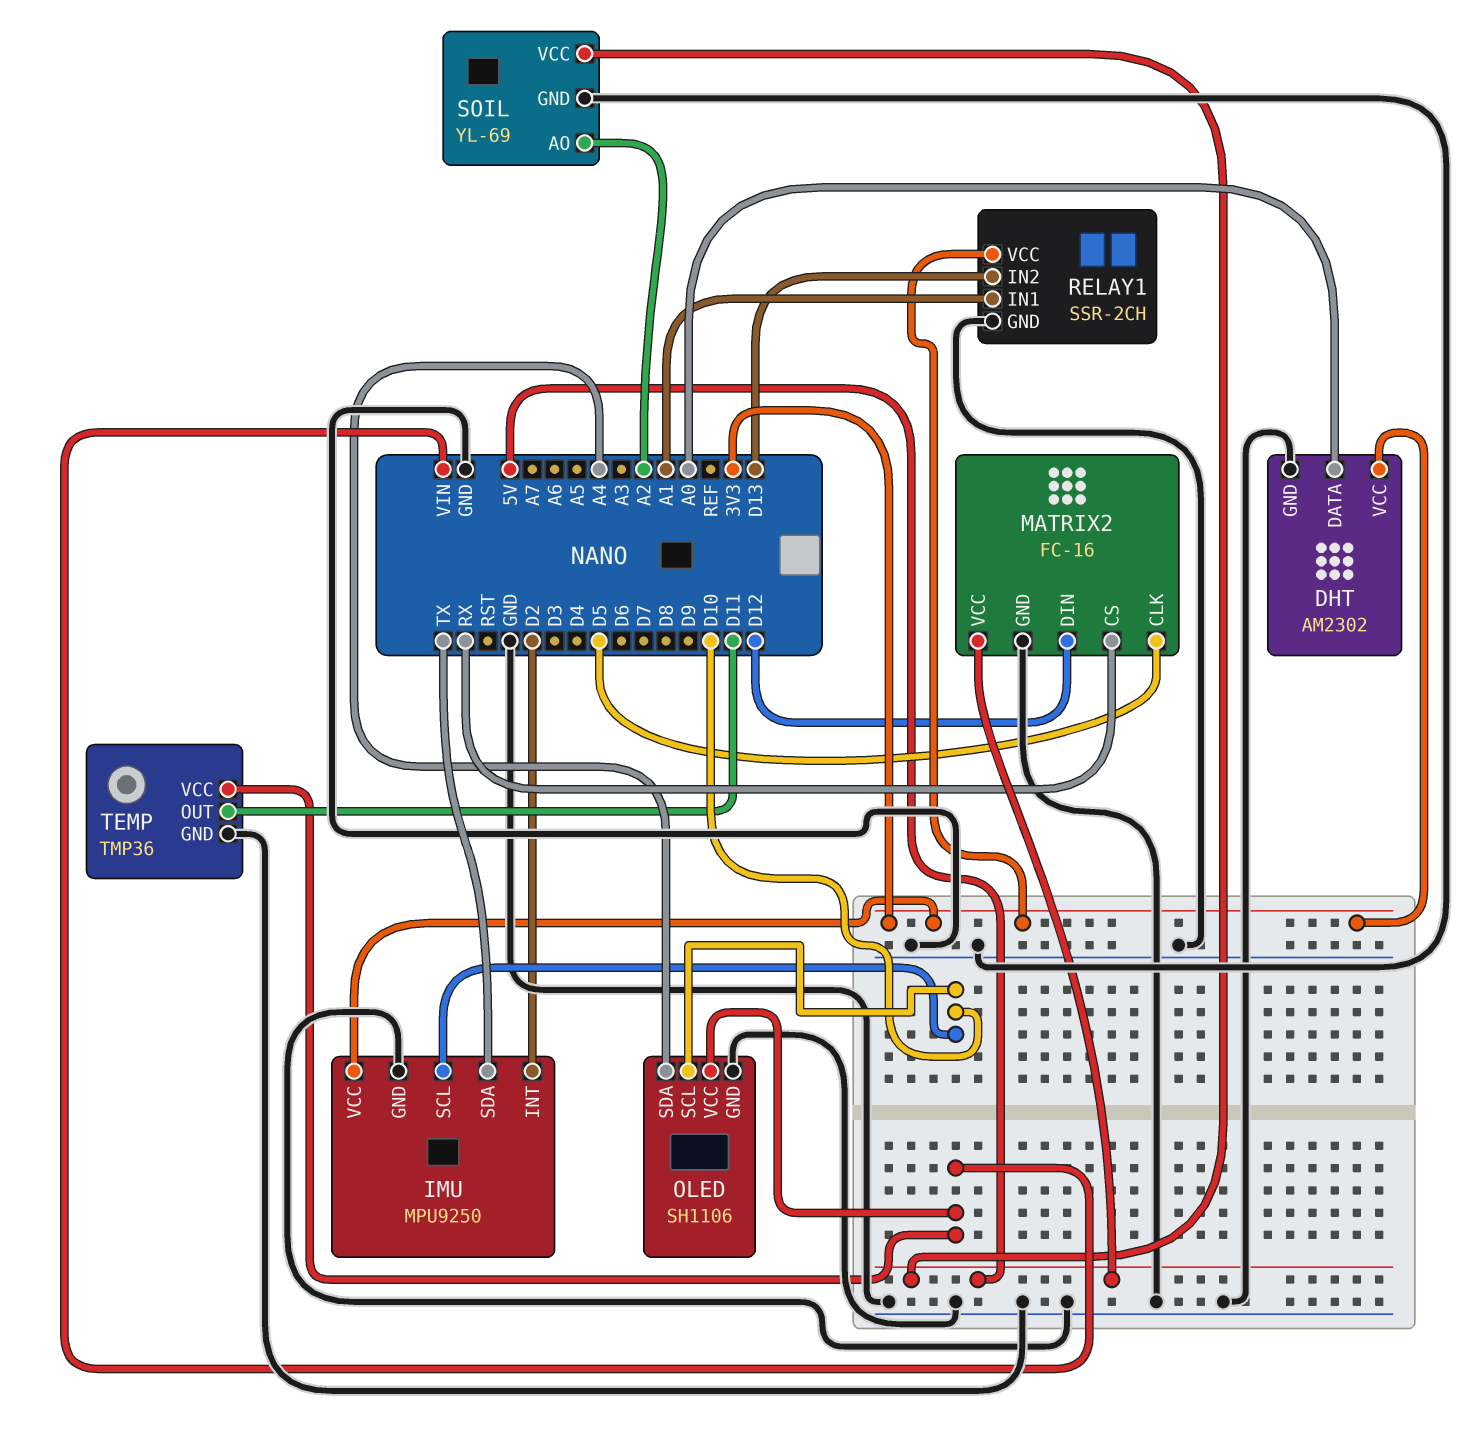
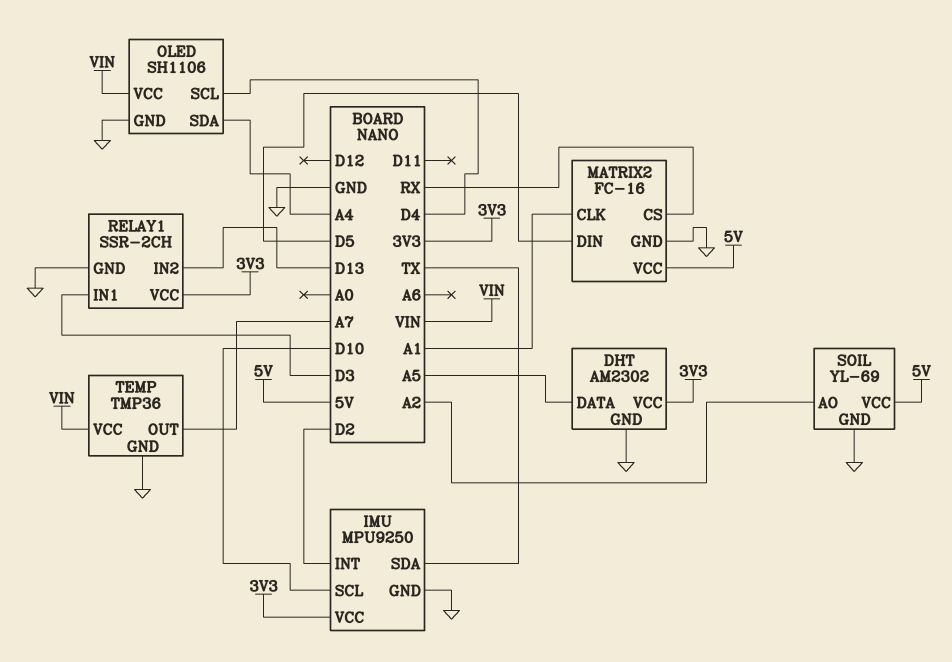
DHT pin DATA: A0 -> A5
MATRIX2 pin CLK: D5 -> A1
MATRIX2 pin DIN: D12 -> D5
OLED pin SCL: D10 -> D4
RELAY1 pin IN1: A1 -> D3
TEMP pin OUT: D11 -> A7

